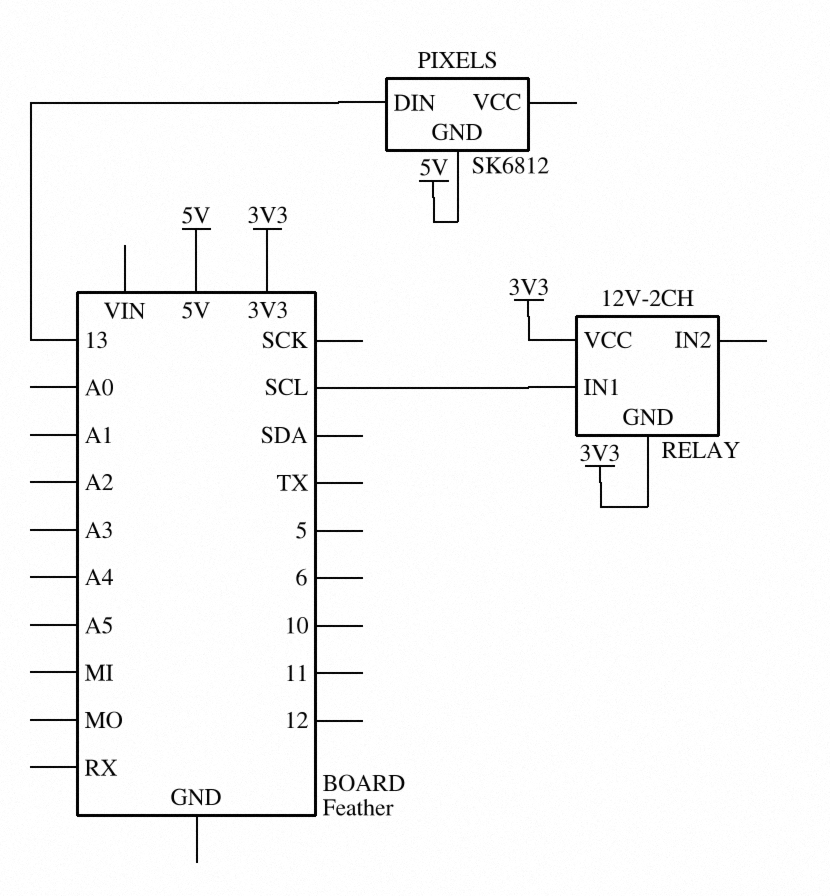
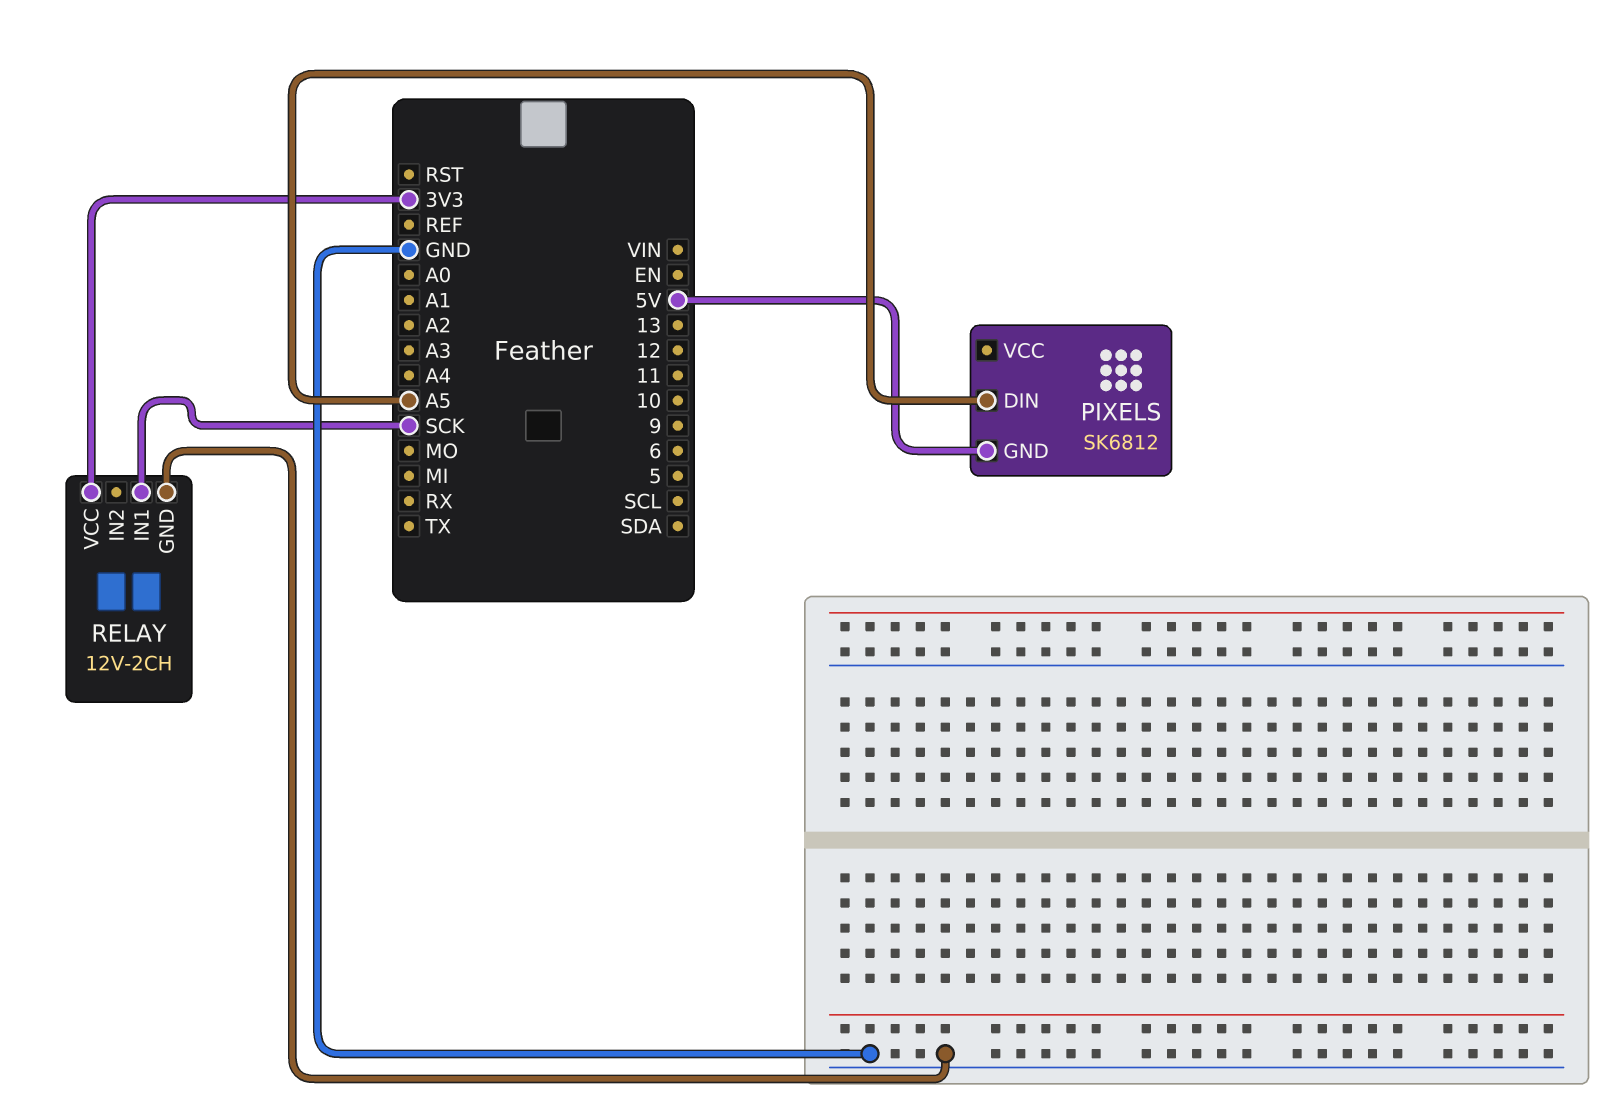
PIXELS pin DIN: 13 -> A5
RELAY pin GND: 3V3 -> GND
RELAY pin IN1: SCL -> SCK

